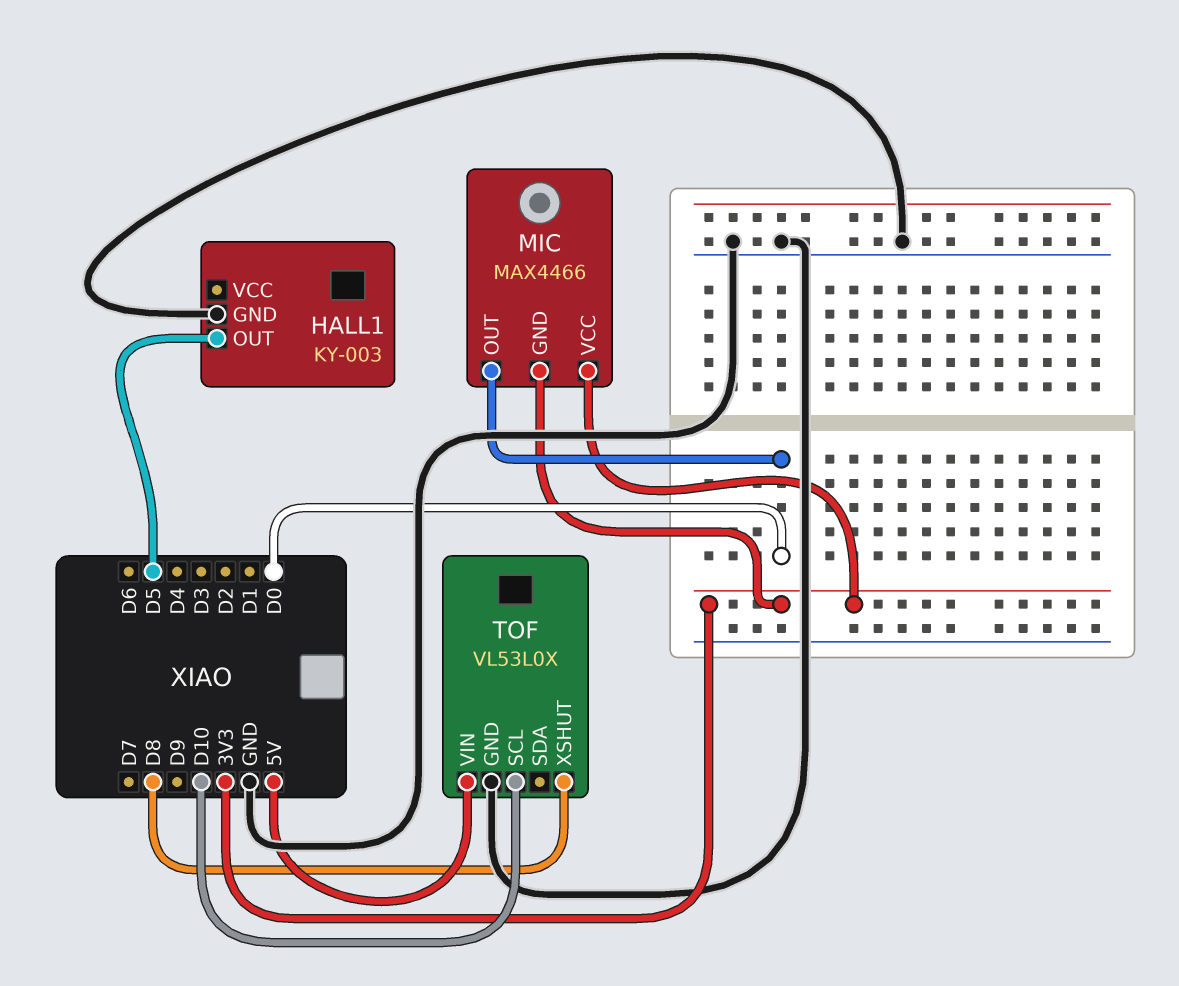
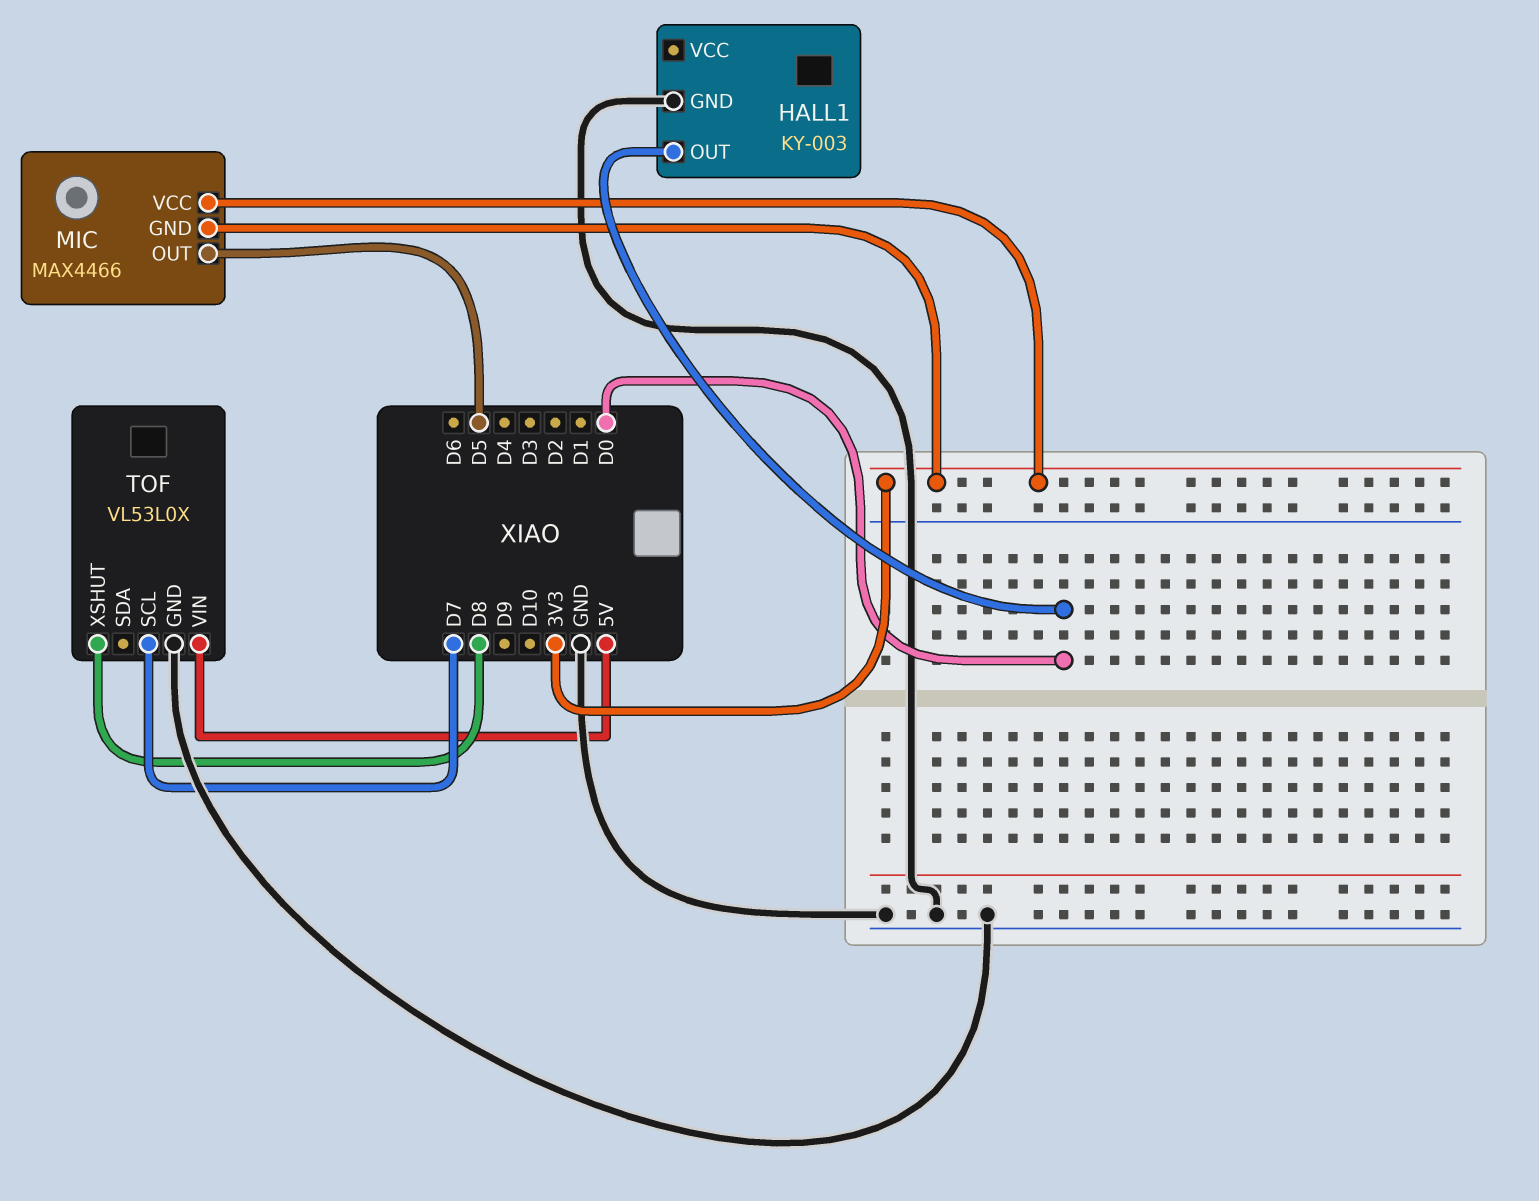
HALL1 pin OUT: D5 -> D0
MIC pin OUT: D0 -> D5
TOF pin SCL: D10 -> D7

